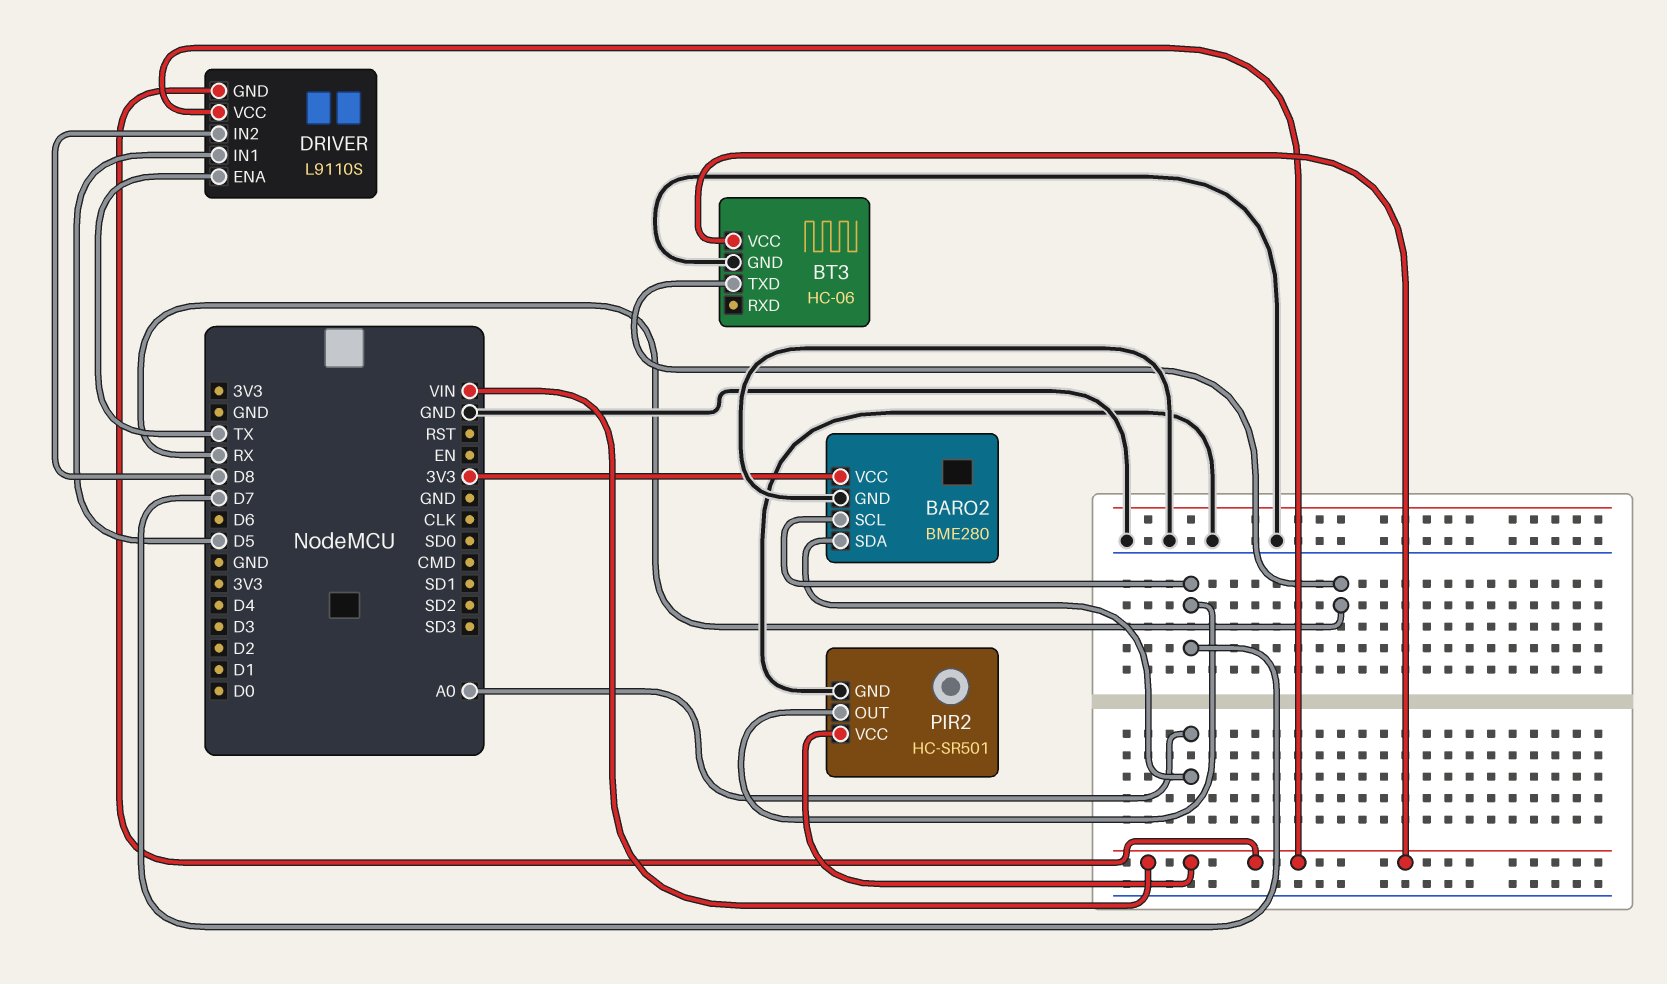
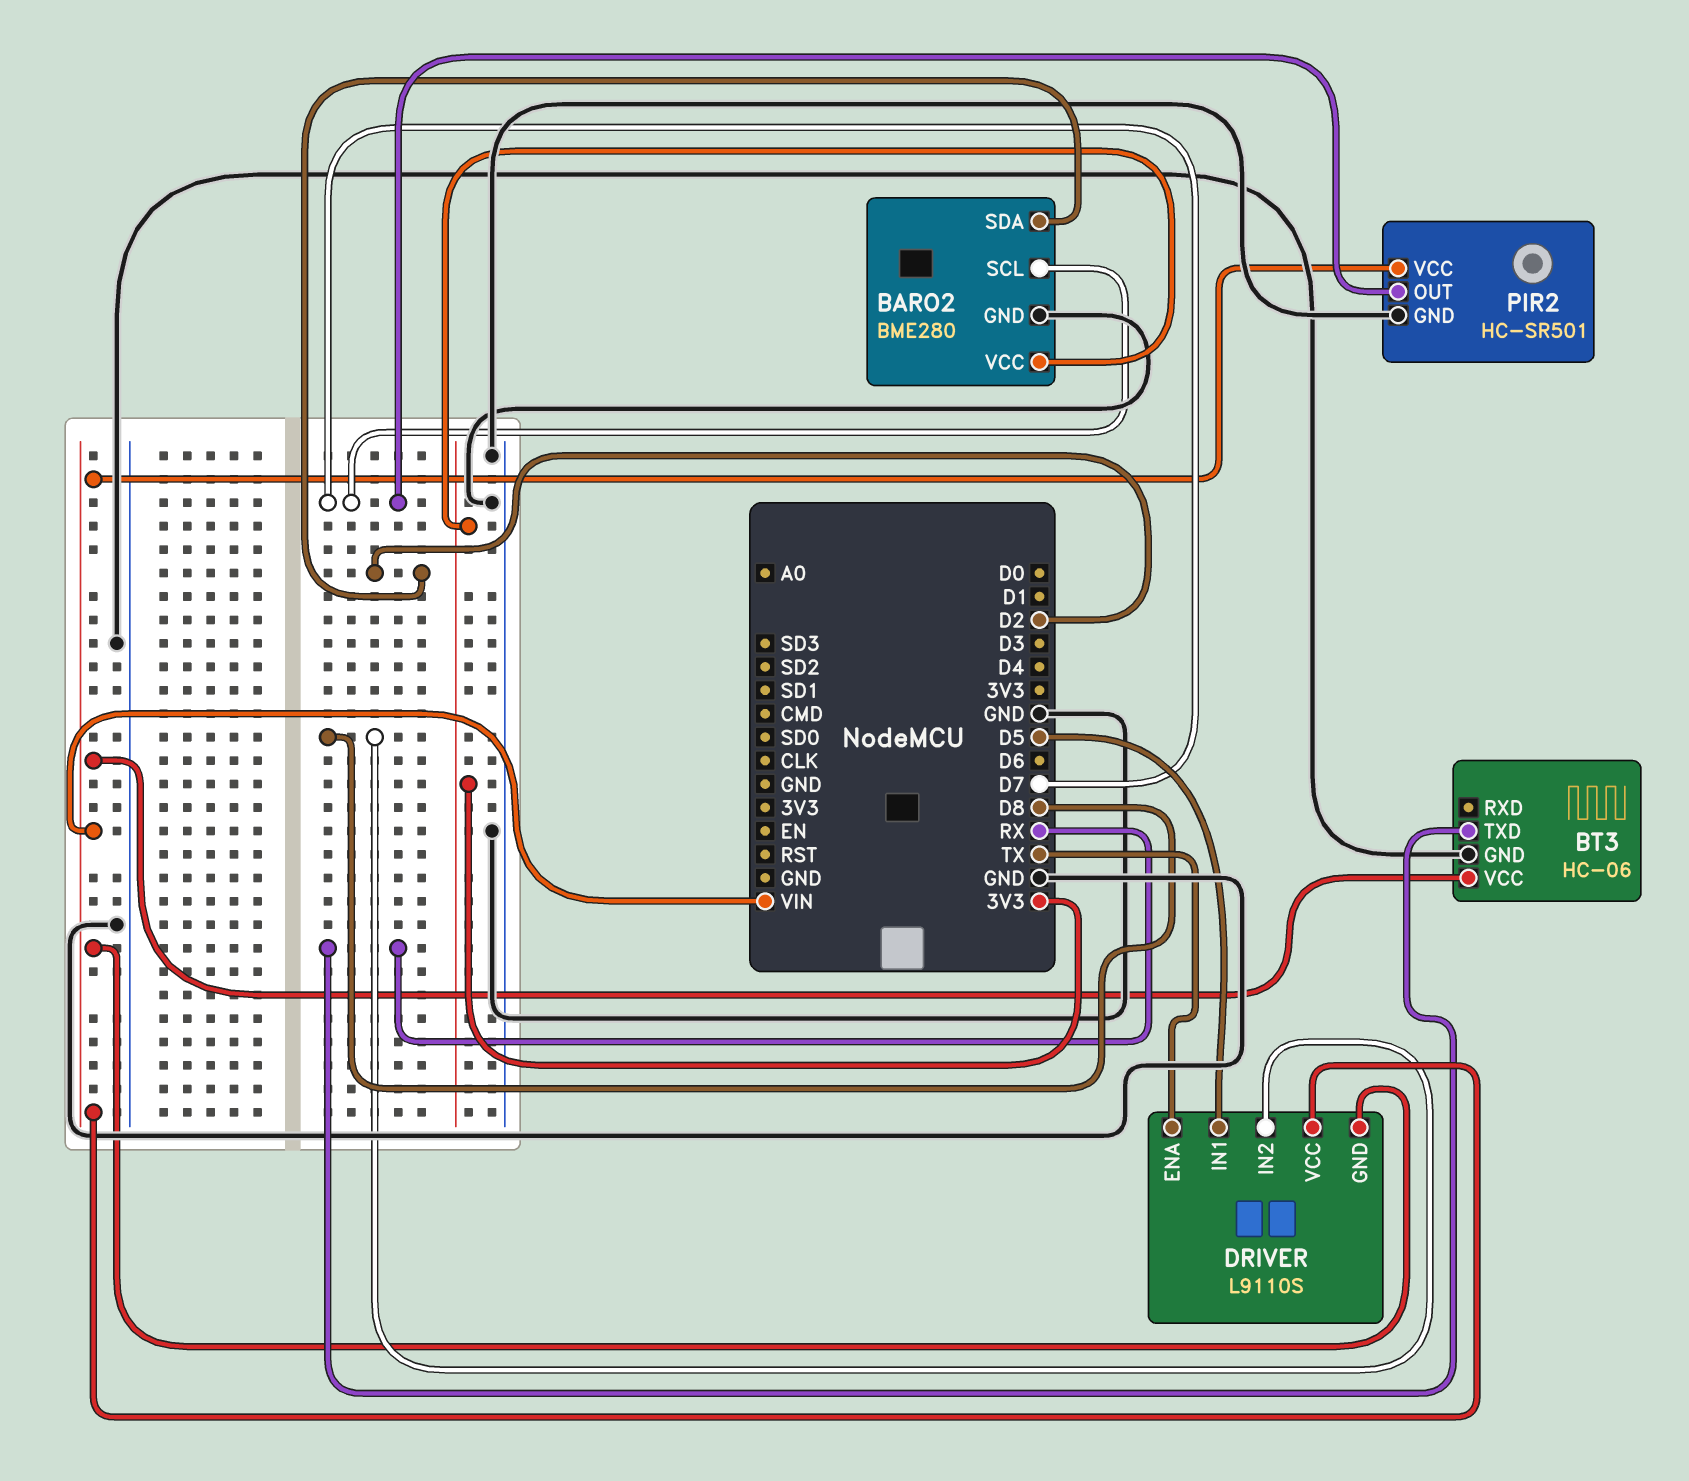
BARO2 pin SDA: A0 -> D2

